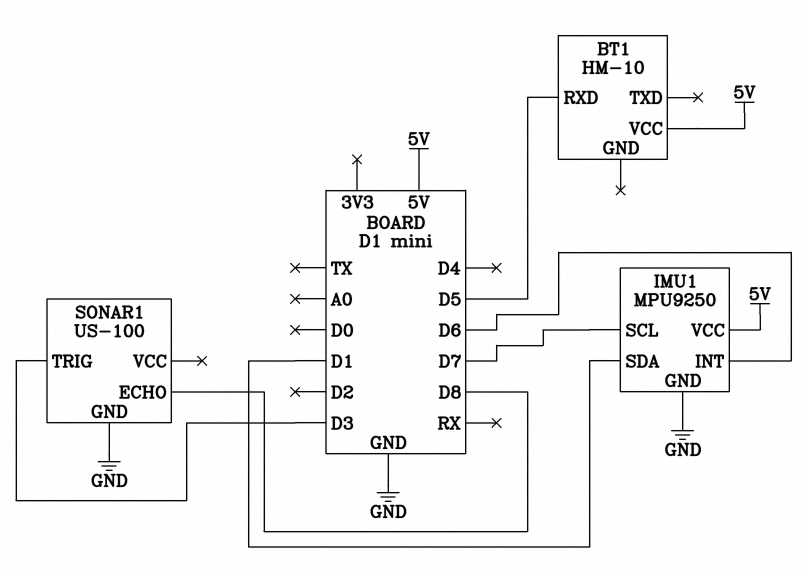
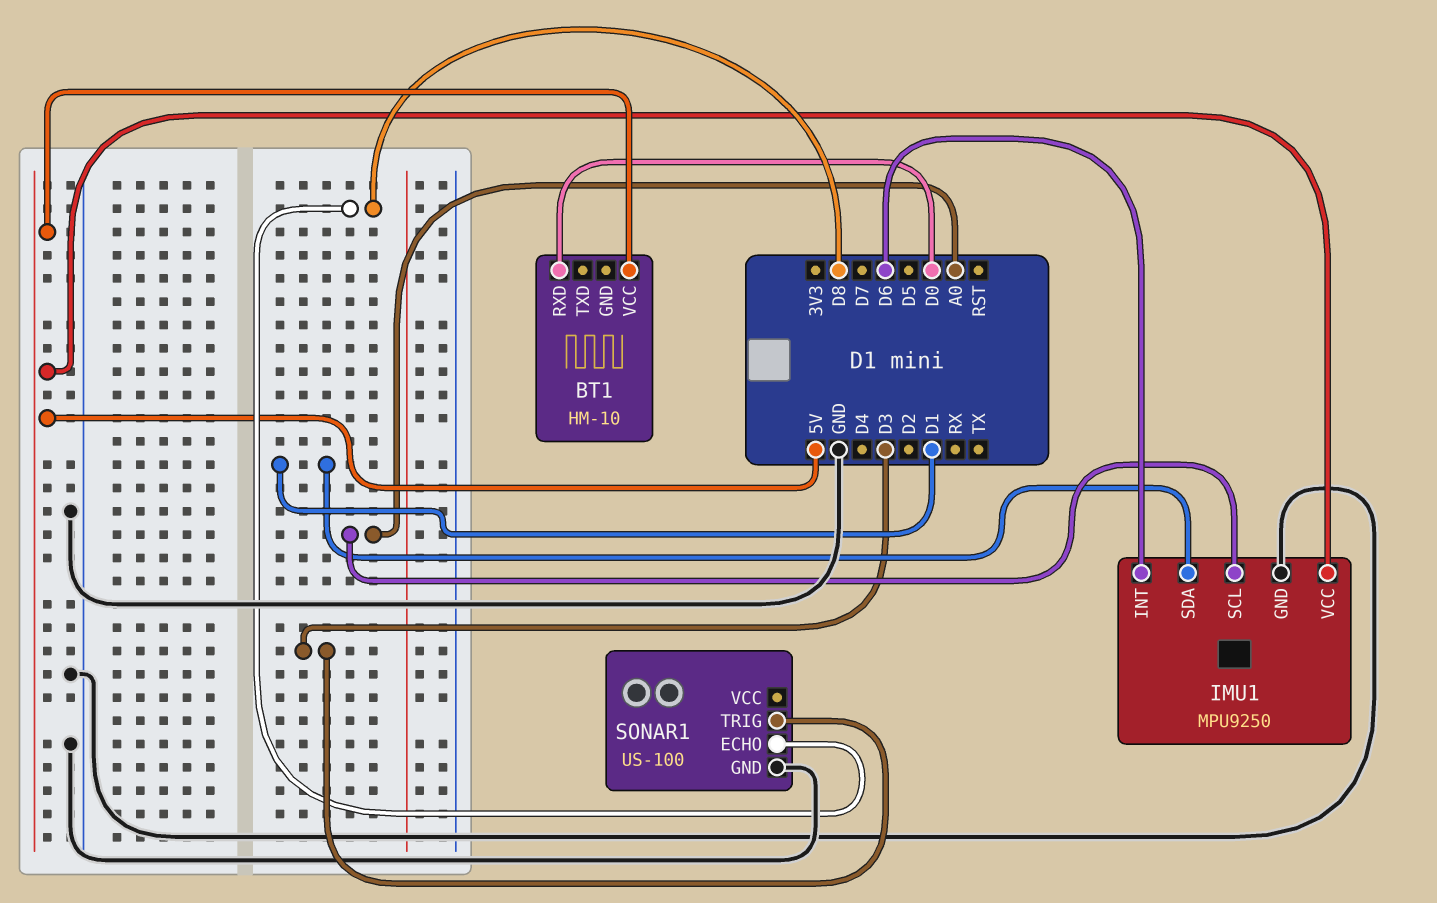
BT1 pin RXD: D5 -> D0
IMU1 pin SCL: D7 -> A0

